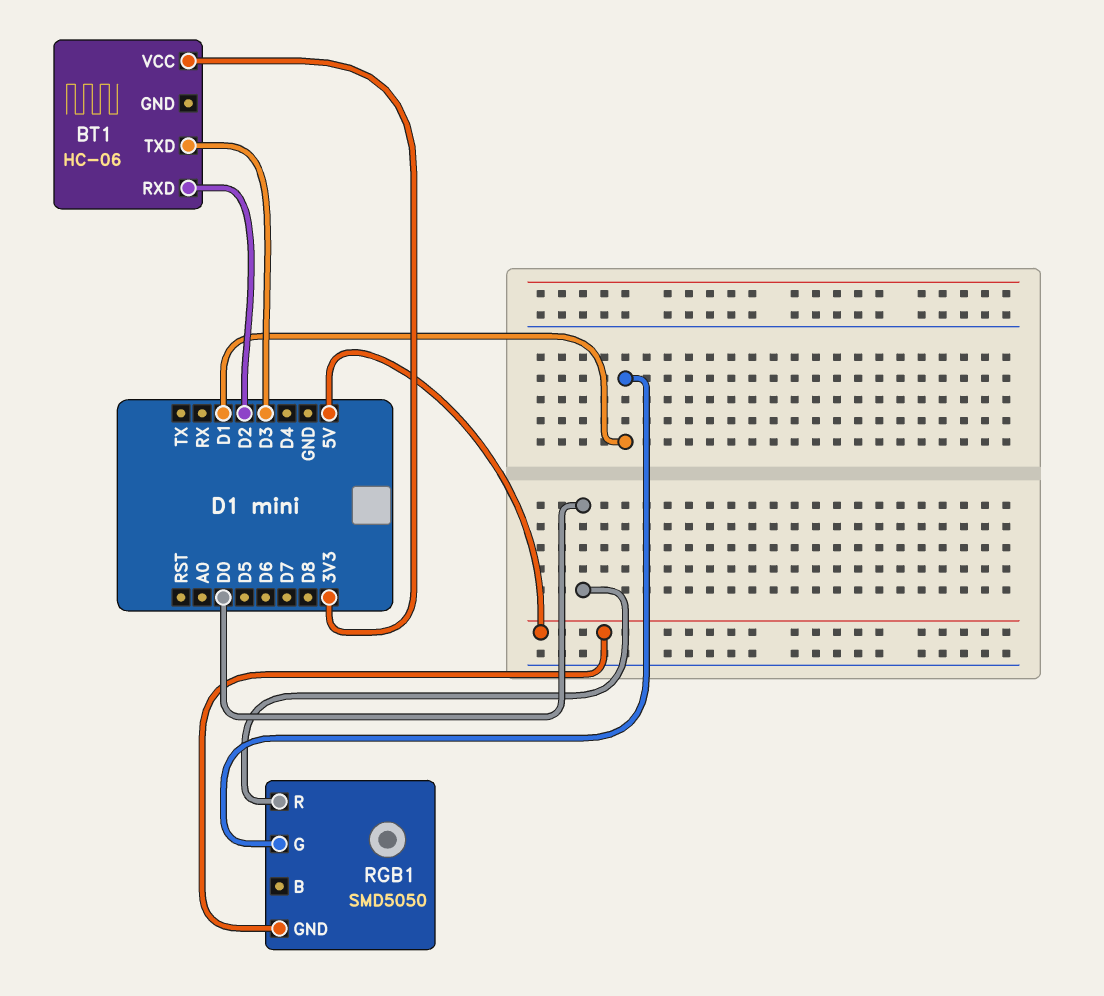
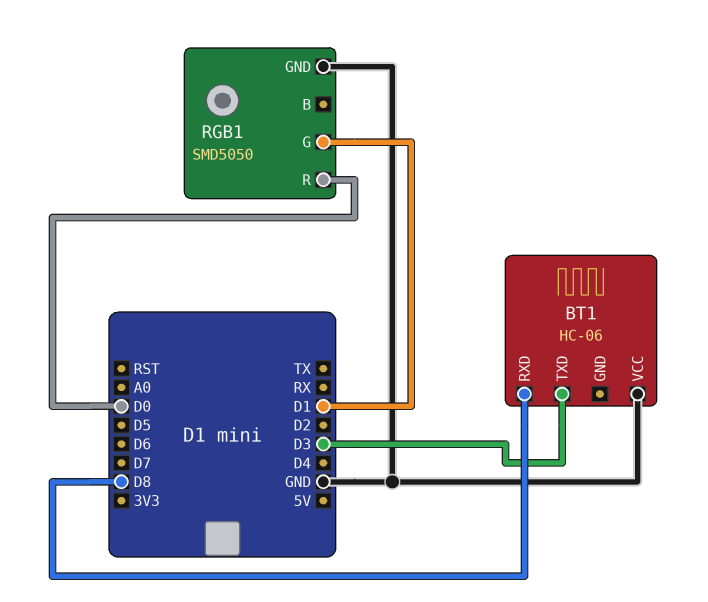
BT1 pin RXD: D2 -> D8
BT1 pin VCC: 3V3 -> GND
RGB1 pin GND: 5V -> GND

